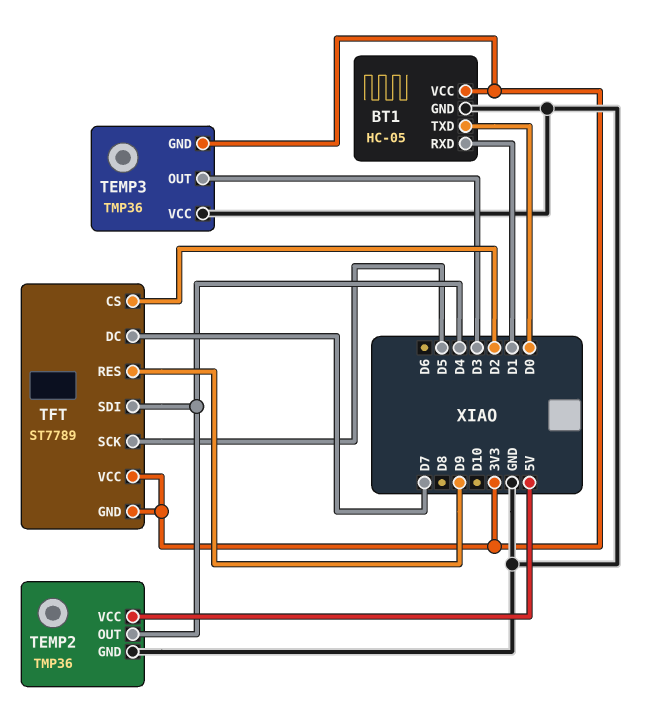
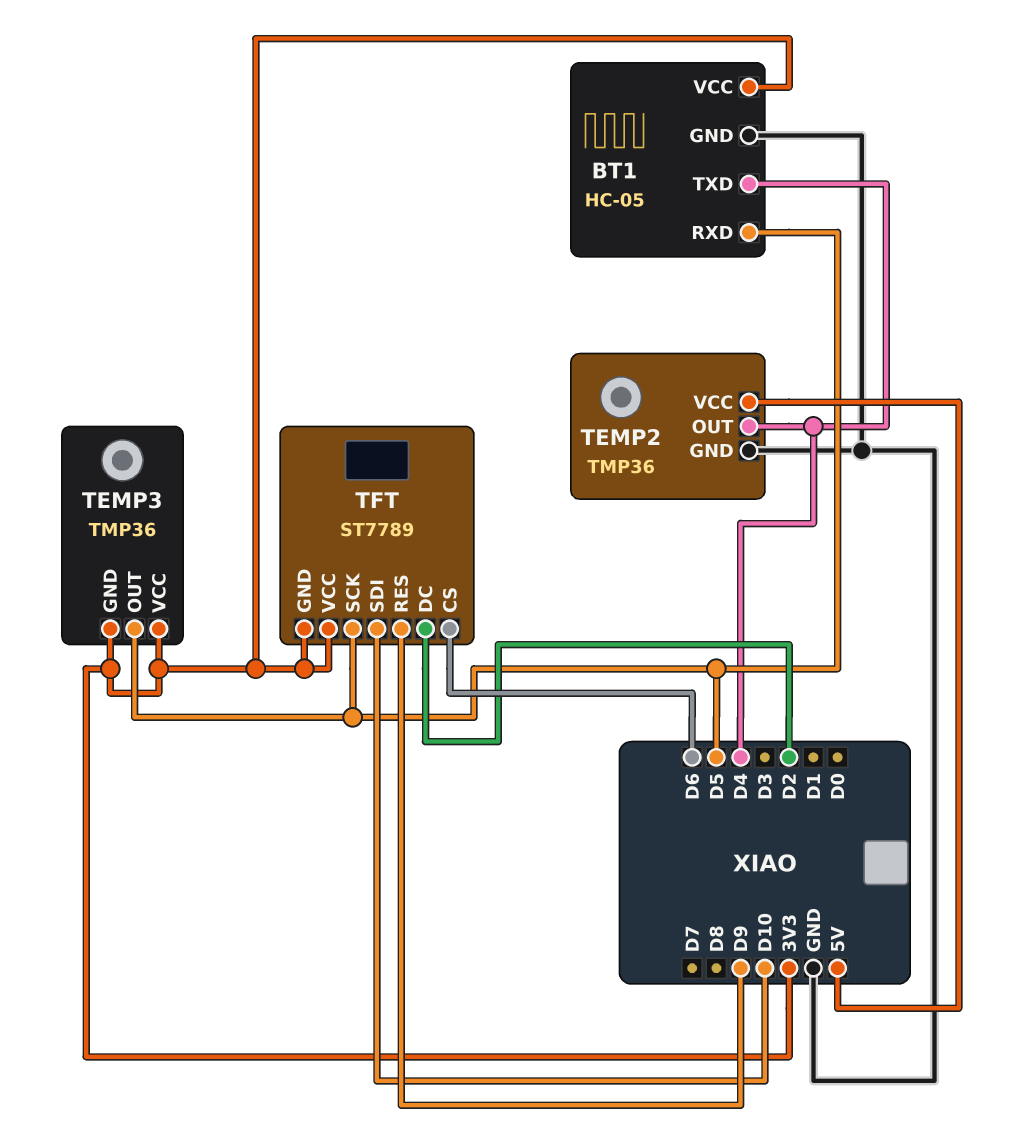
BT1 pin RXD: D1 -> D5
BT1 pin TXD: D0 -> D4
TEMP3 pin OUT: D3 -> D5
TEMP3 pin VCC: GND -> 3V3
TFT pin CS: D2 -> D6
TFT pin DC: D7 -> D2
TFT pin SDI: D4 -> D10

